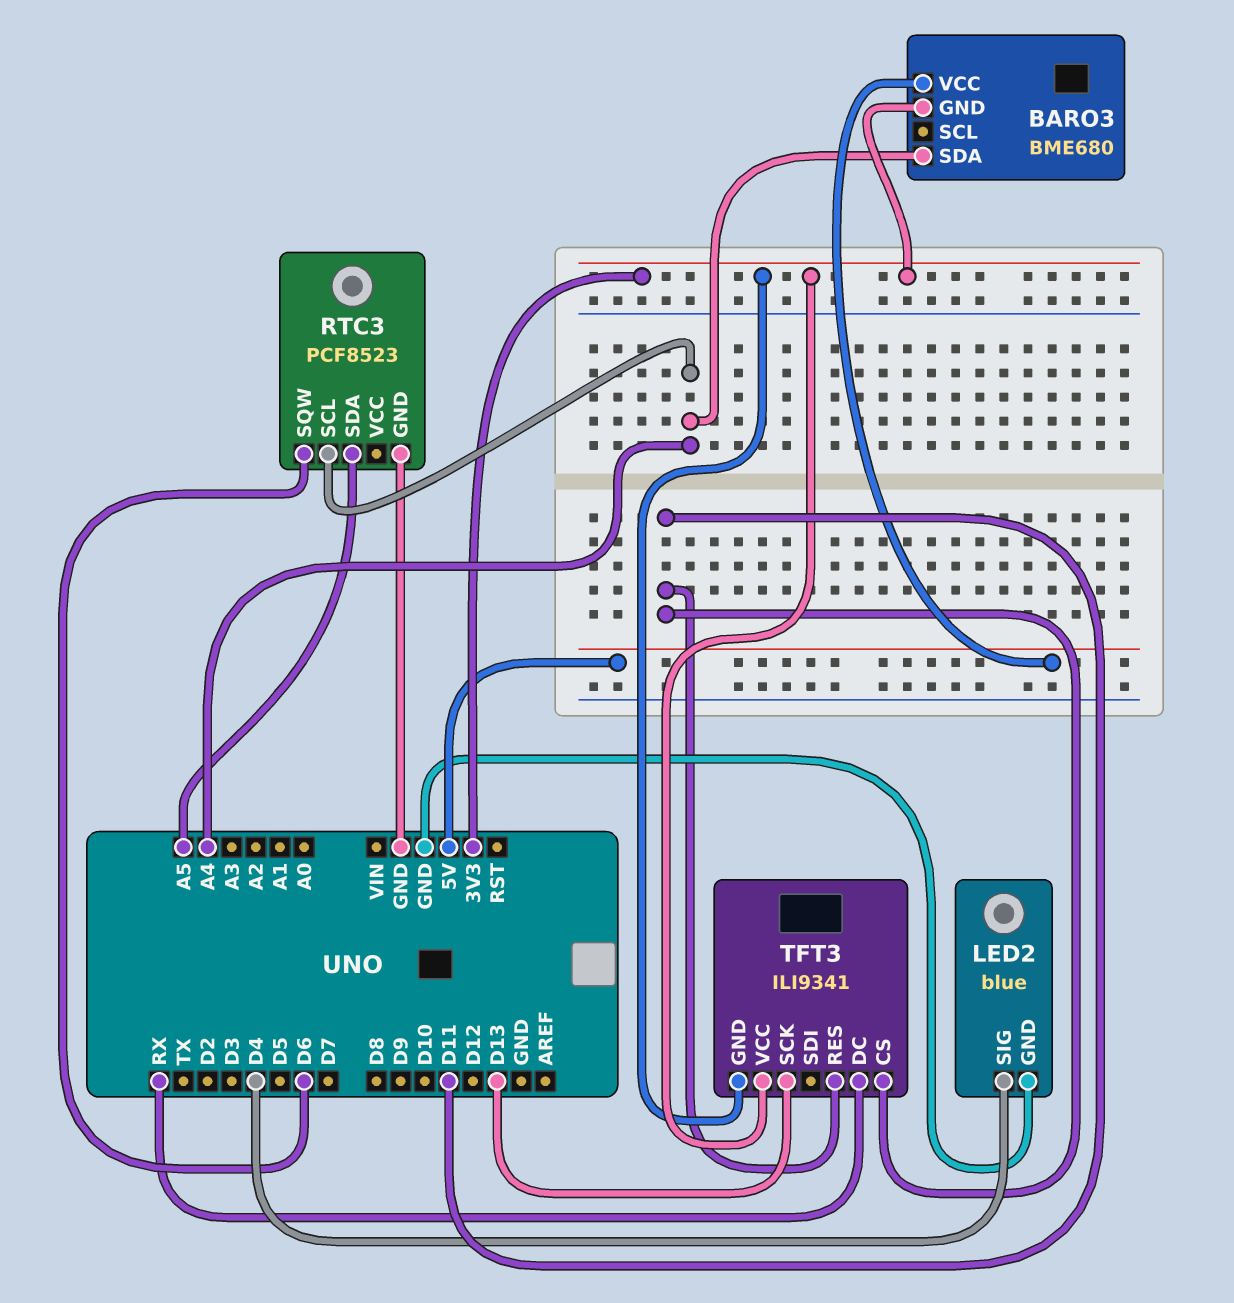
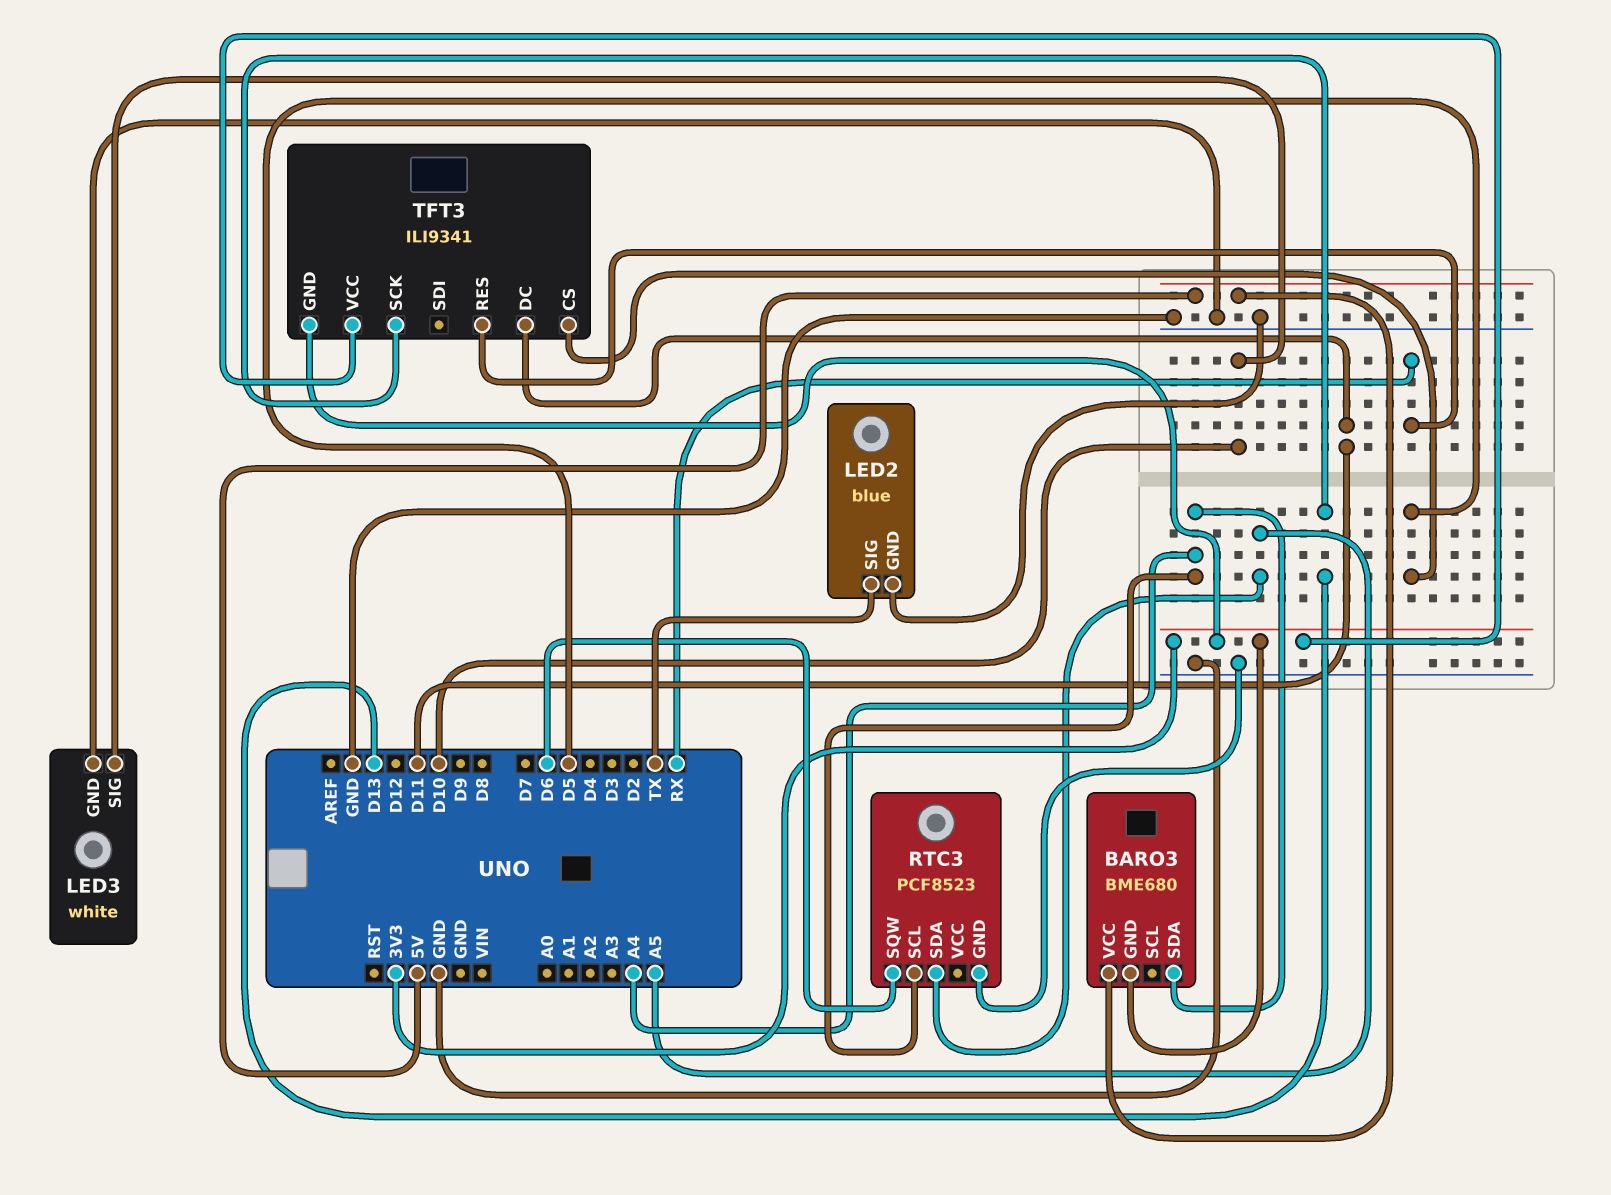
LED2 pin SIG: D4 -> TX
LED3: none -> white
LED3 pin GND: none -> GND
LED3 pin SIG: none -> D10
TFT3 pin CS: D11 -> D5
TFT3 pin DC: RX -> D11
TFT3 pin RES: D11 -> RX

